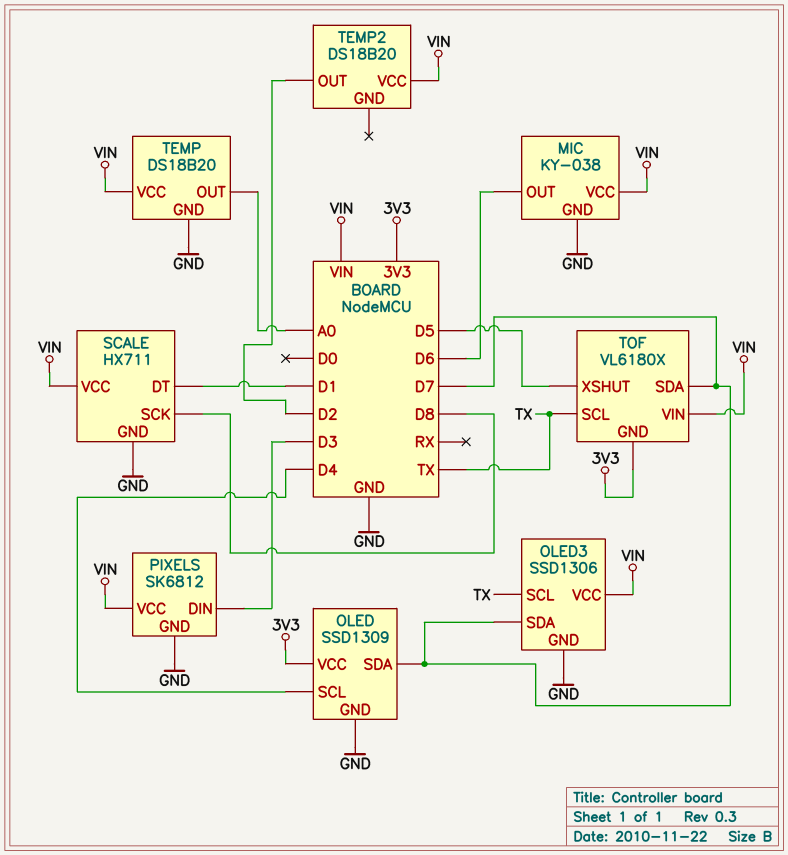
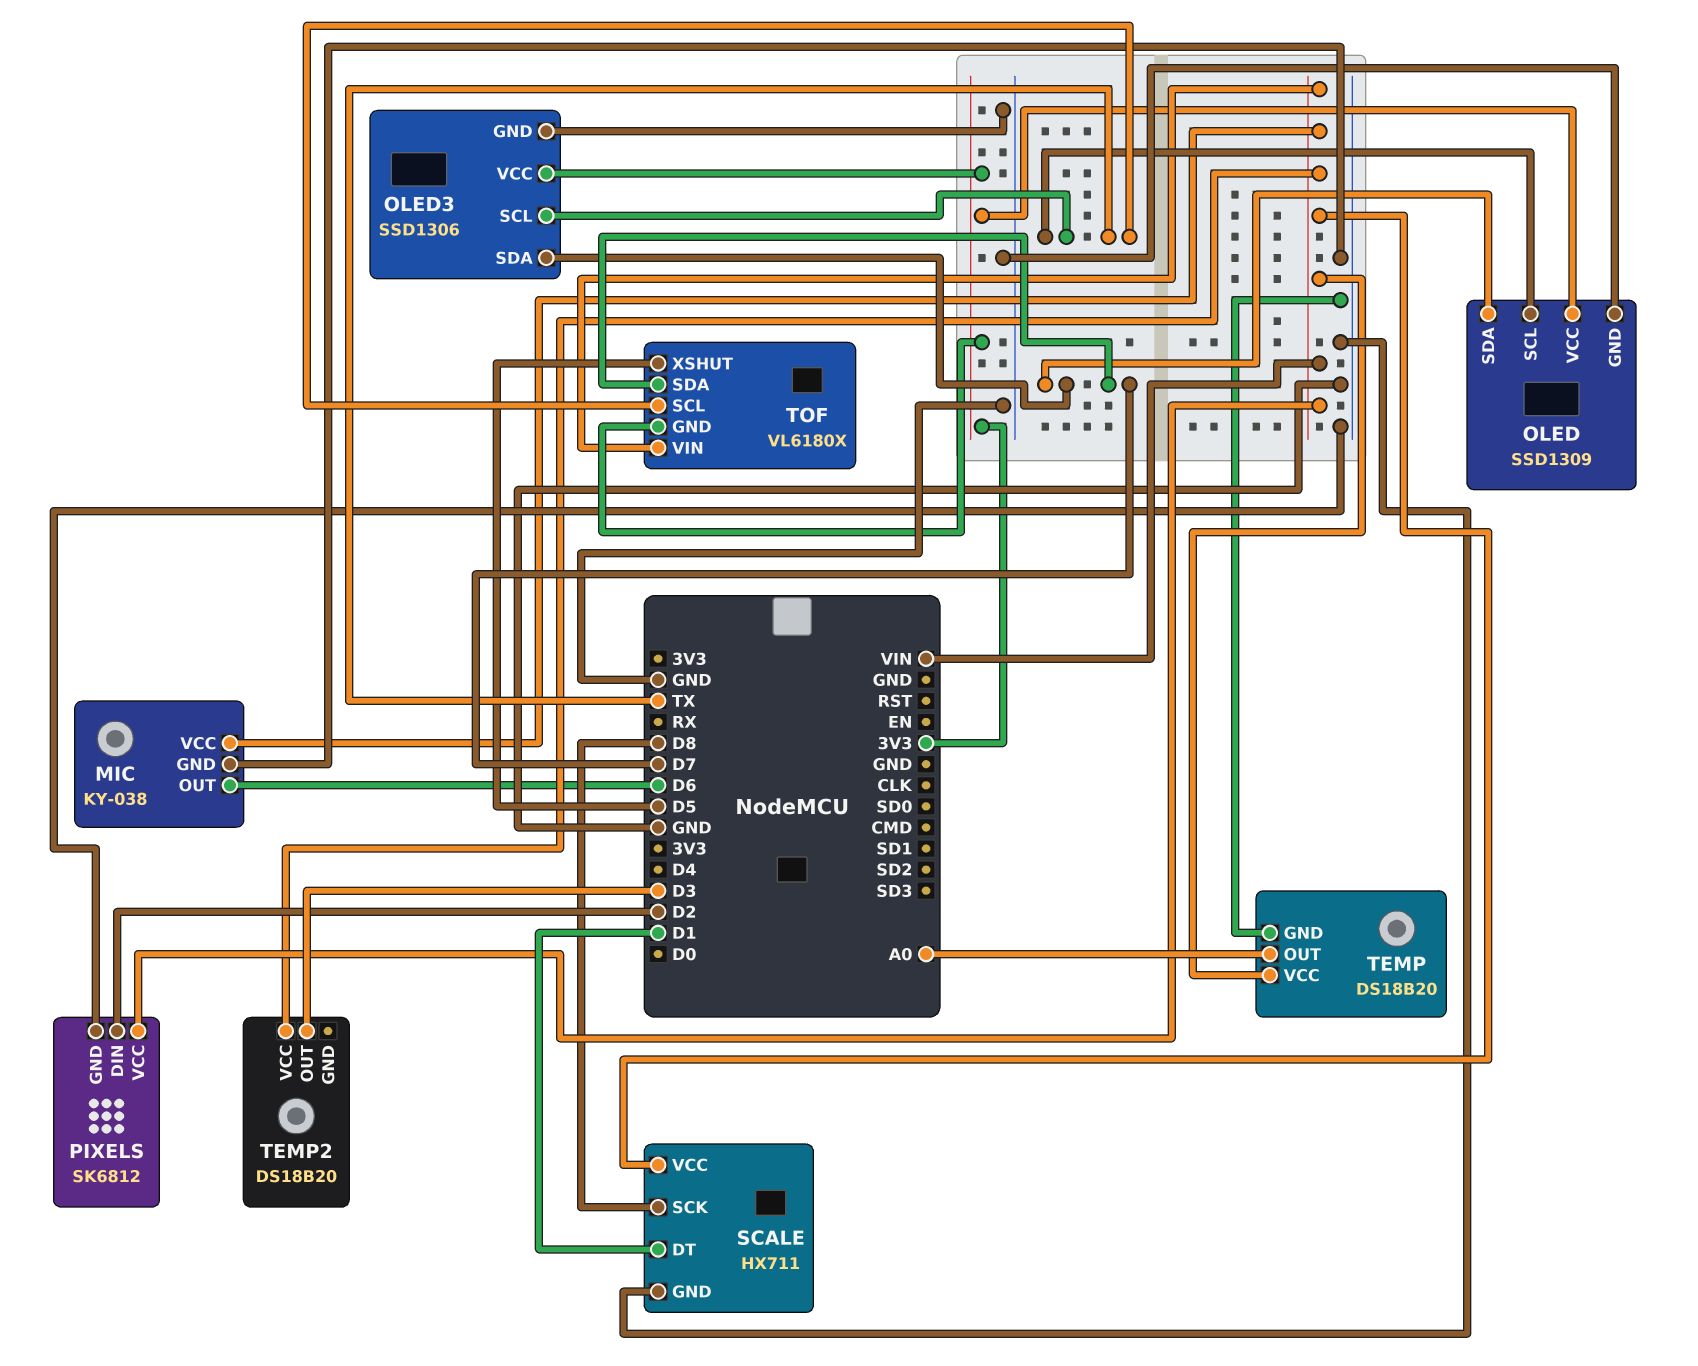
OLED pin SCL: D4 -> TX
OLED3 pin VCC: VIN -> 3V3
PIXELS pin DIN: D3 -> D2
TEMP2 pin OUT: D2 -> D3

